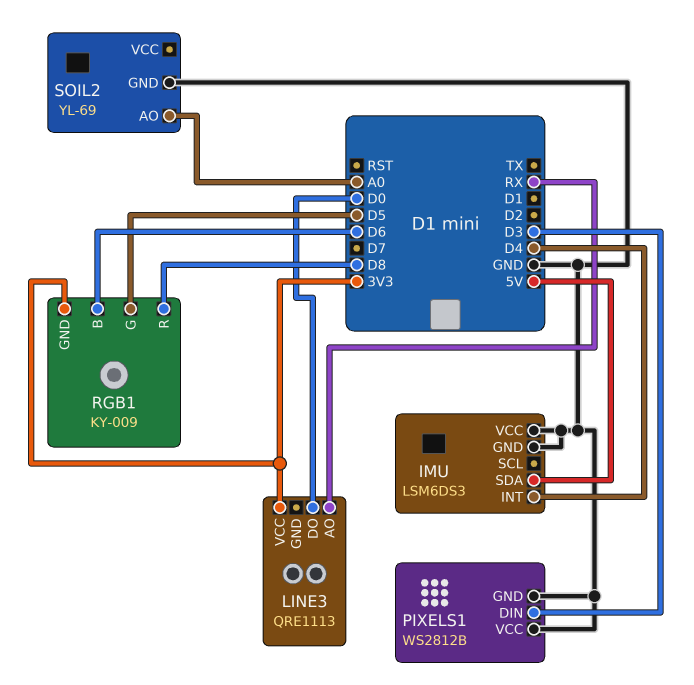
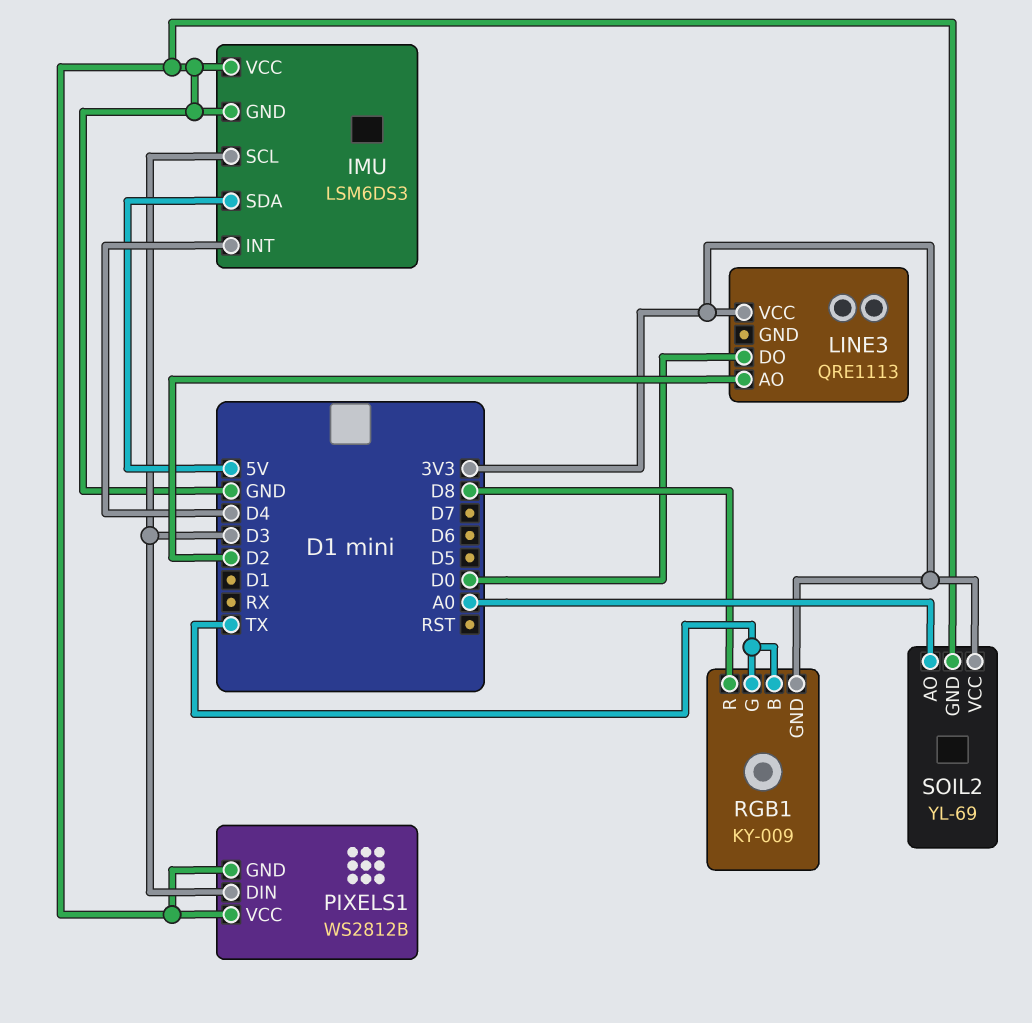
IMU pin SCL: none -> D3
LINE3 pin AO: RX -> D2
RGB1 pin B: D6 -> TX
RGB1 pin G: D5 -> TX
SOIL2 pin VCC: none -> 3V3

